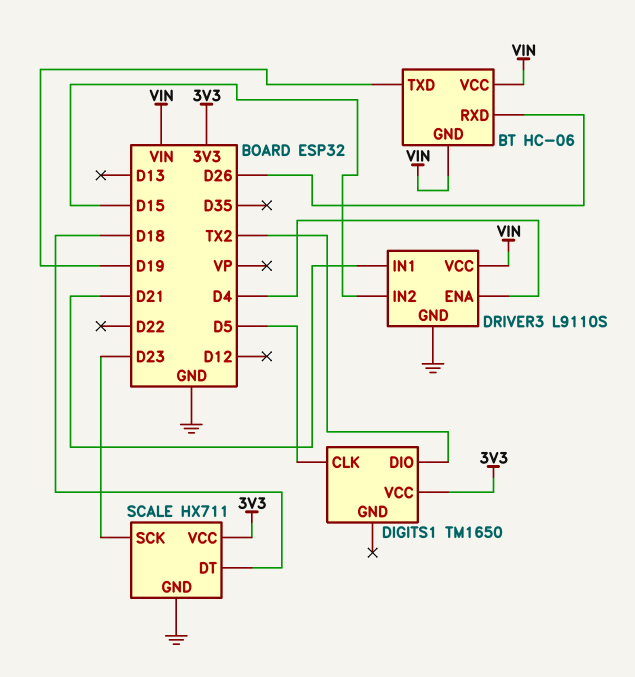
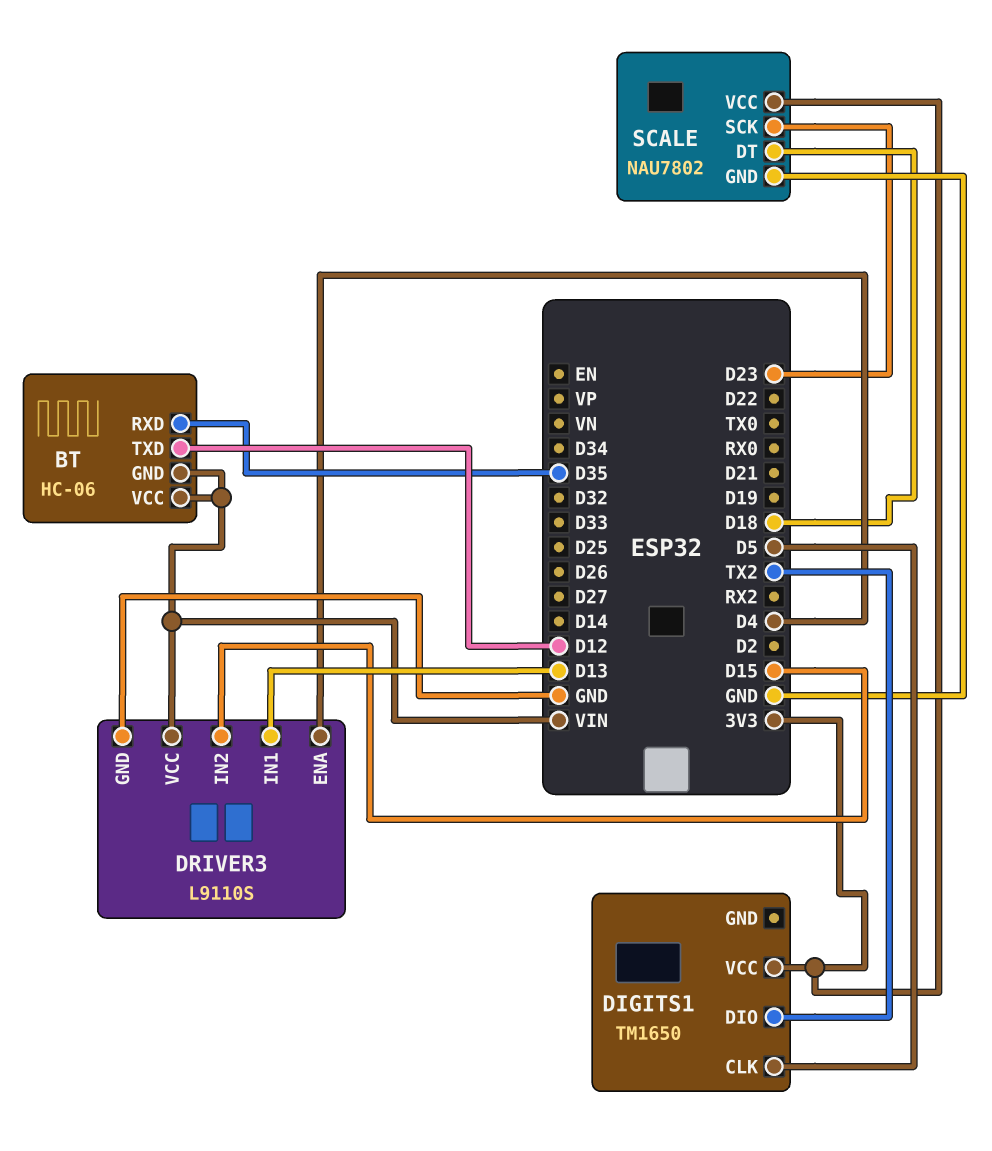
BT pin RXD: D26 -> D35
BT pin TXD: D19 -> D12
DRIVER3 pin IN1: D21 -> D13
SCALE: HX711 -> NAU7802

